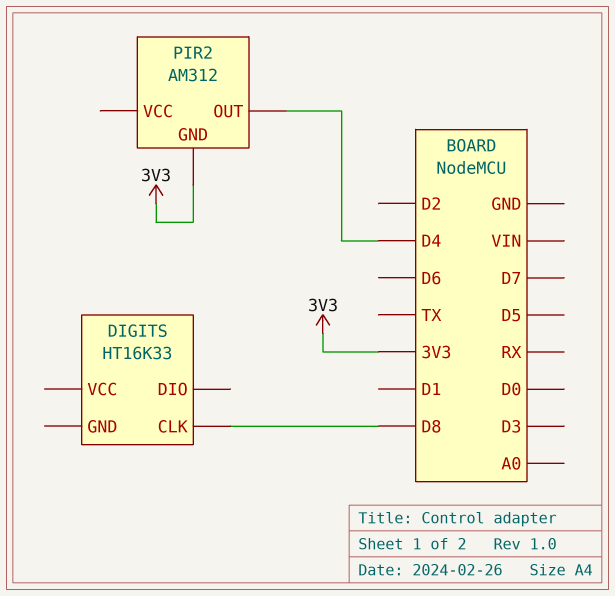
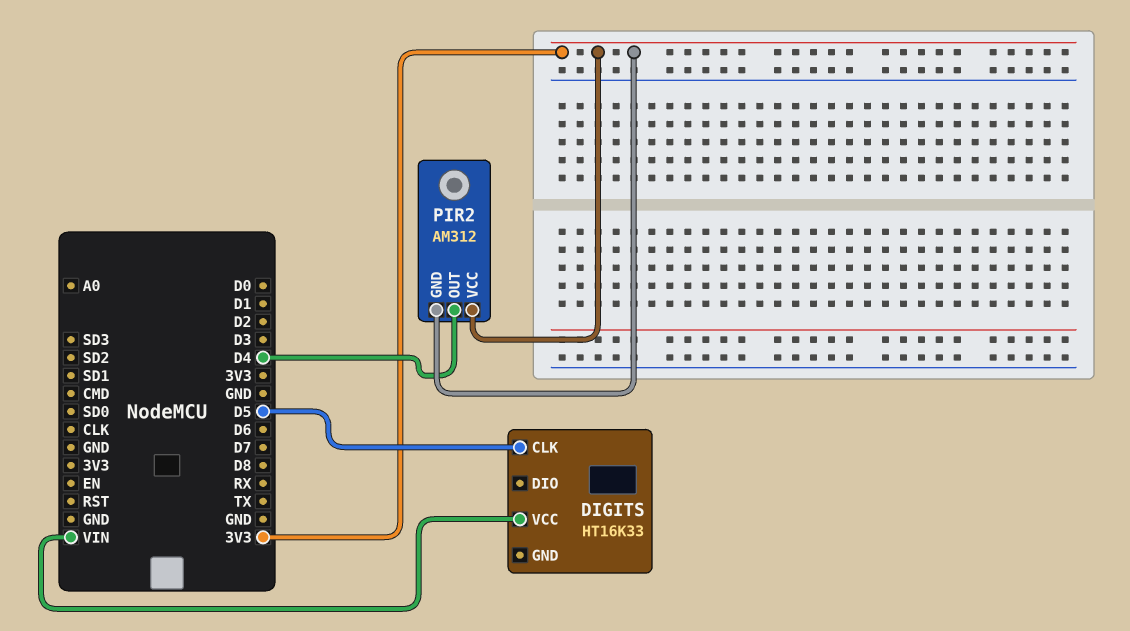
DIGITS pin CLK: D8 -> D5
DIGITS pin VCC: none -> VIN
PIR2 pin VCC: none -> 3V3

